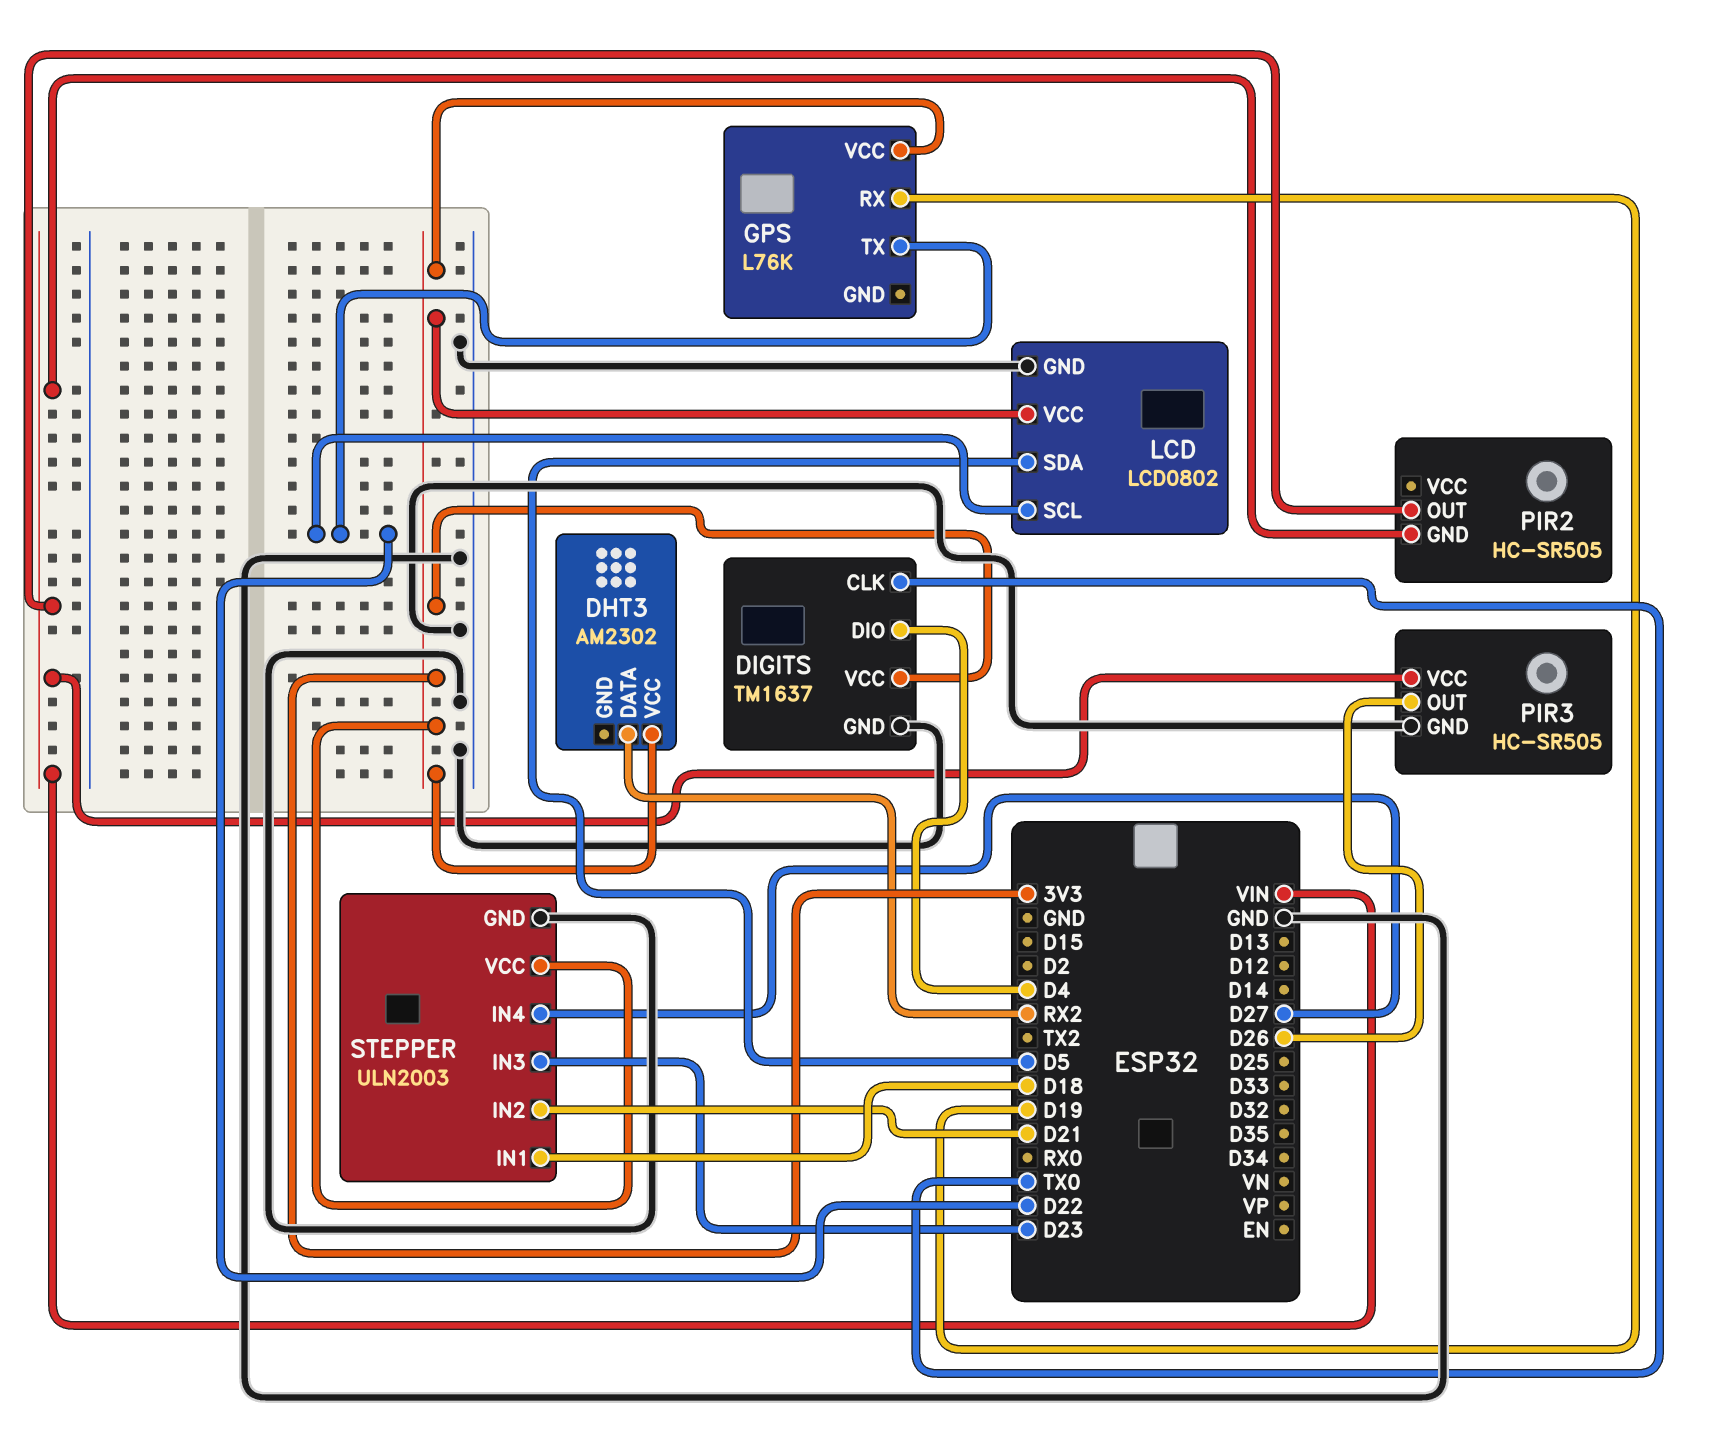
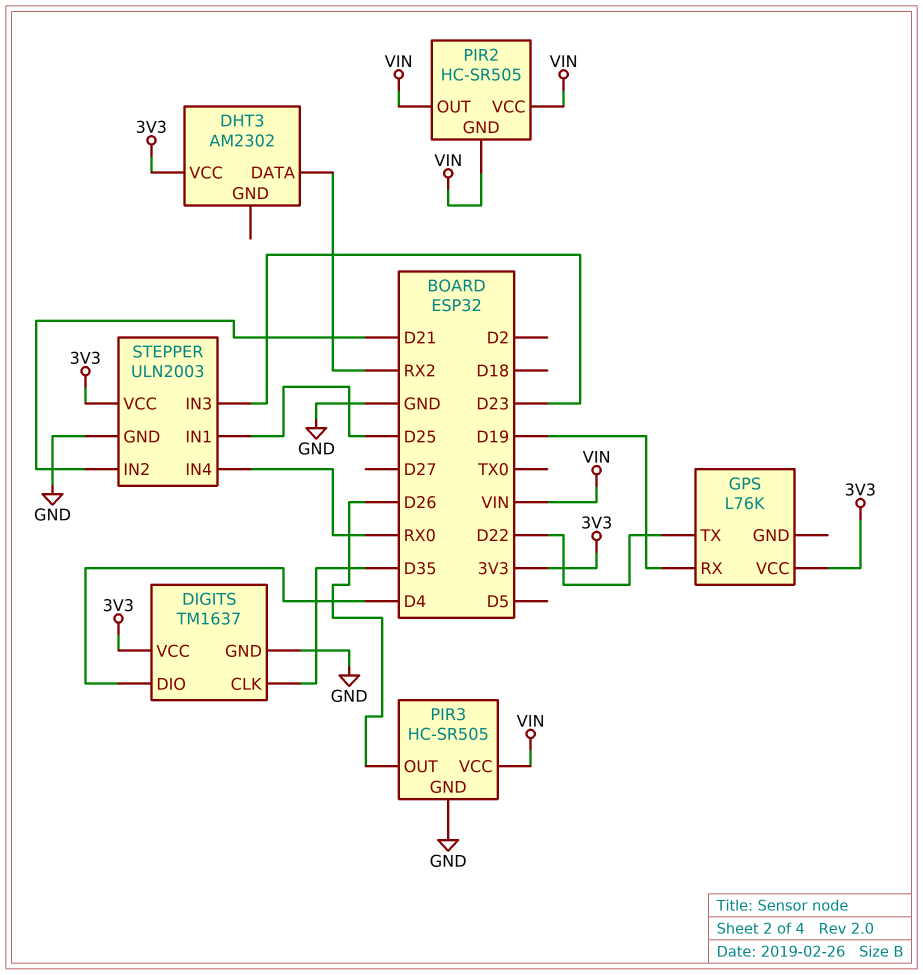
DIGITS pin CLK: TX0 -> D35
LCD: LCD0802 -> none
LCD pin GND: GND -> none
LCD pin SCL: D22 -> none
LCD pin SDA: D5 -> none
LCD pin VCC: 3V3 -> none
PIR2 pin VCC: none -> VIN
STEPPER pin IN1: D18 -> D25
STEPPER pin IN4: D27 -> RX0

